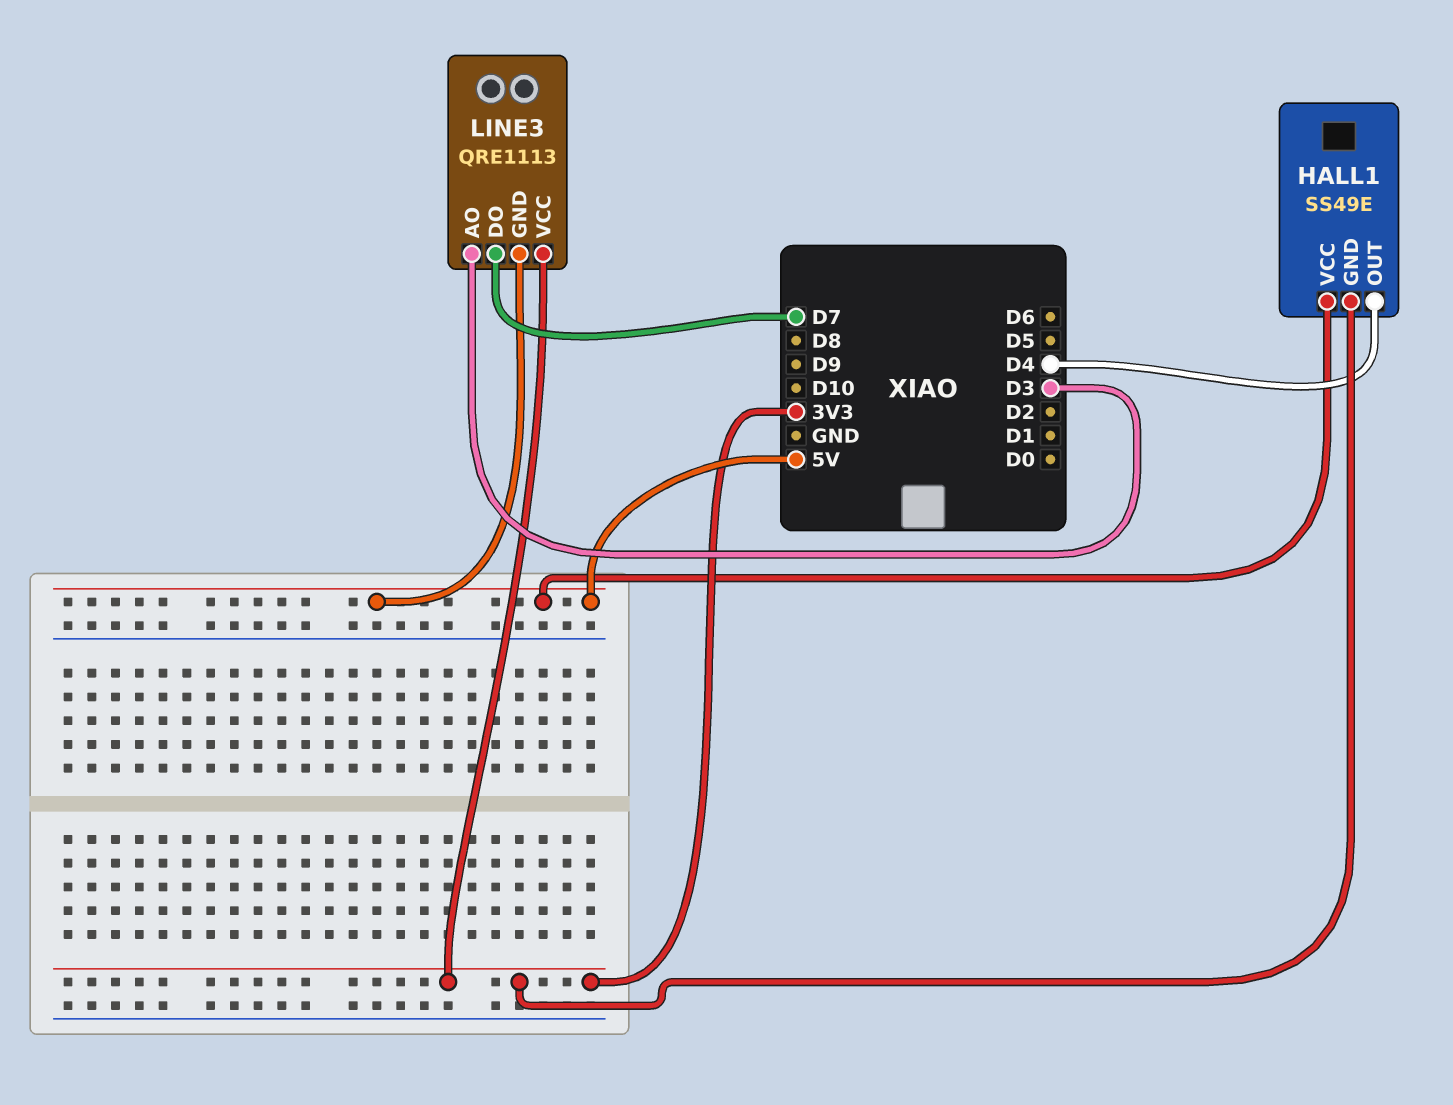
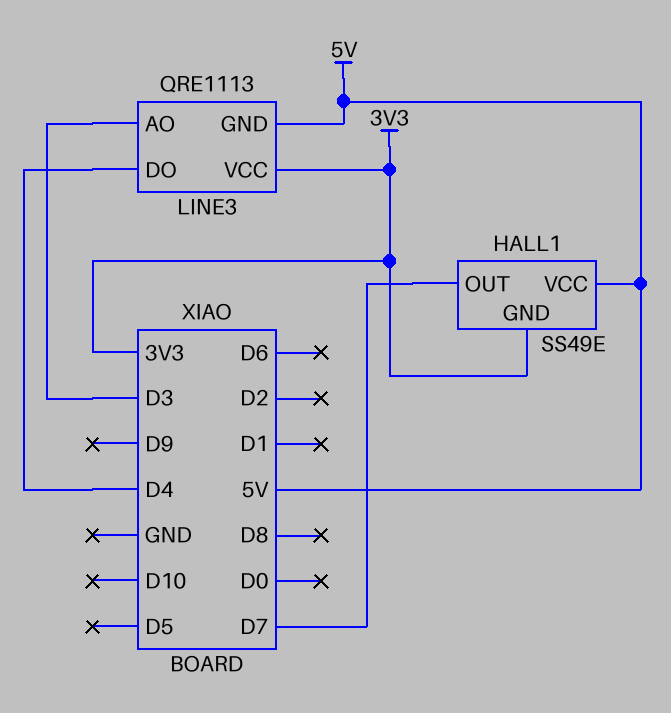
HALL1 pin OUT: D4 -> D7
LINE3 pin DO: D7 -> D4

